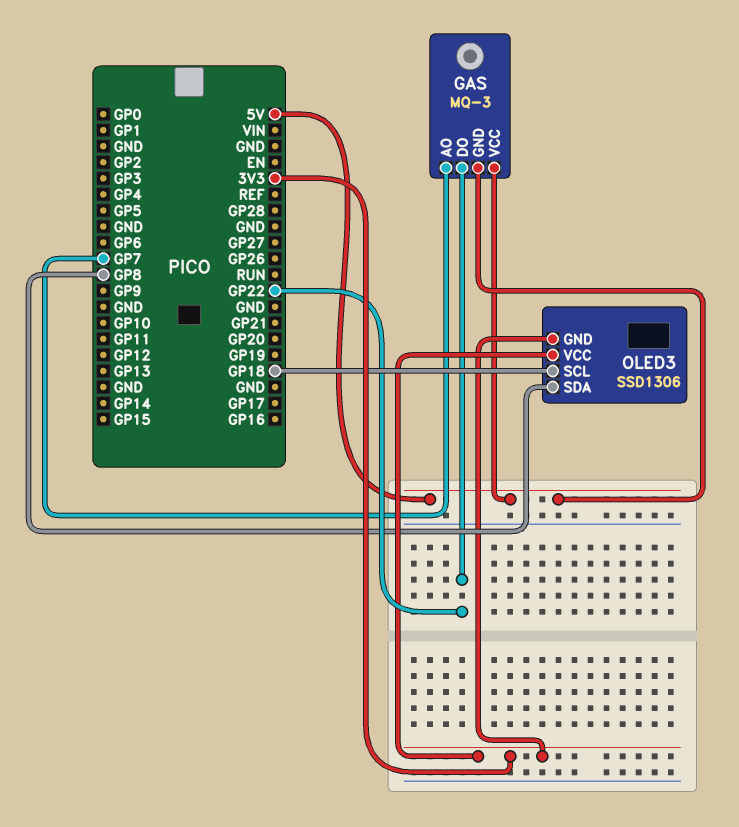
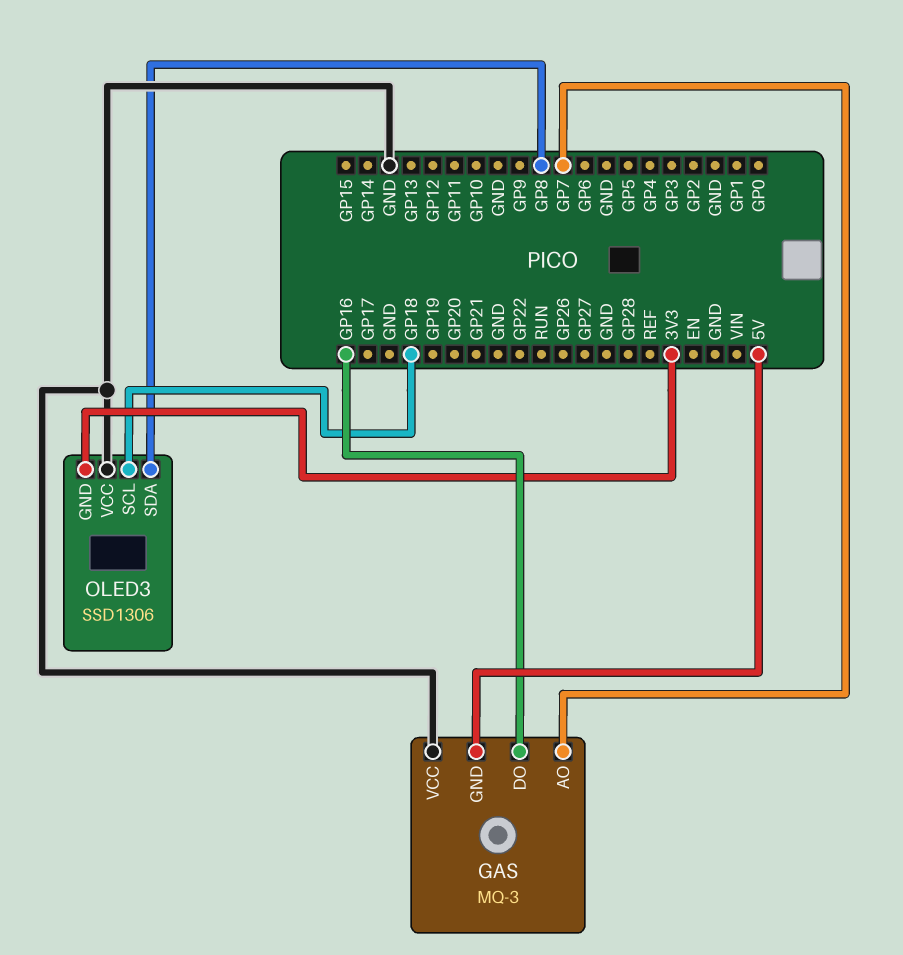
GAS pin DO: GP22 -> GP16
GAS pin VCC: 5V -> GND
OLED3 pin VCC: 3V3 -> GND

